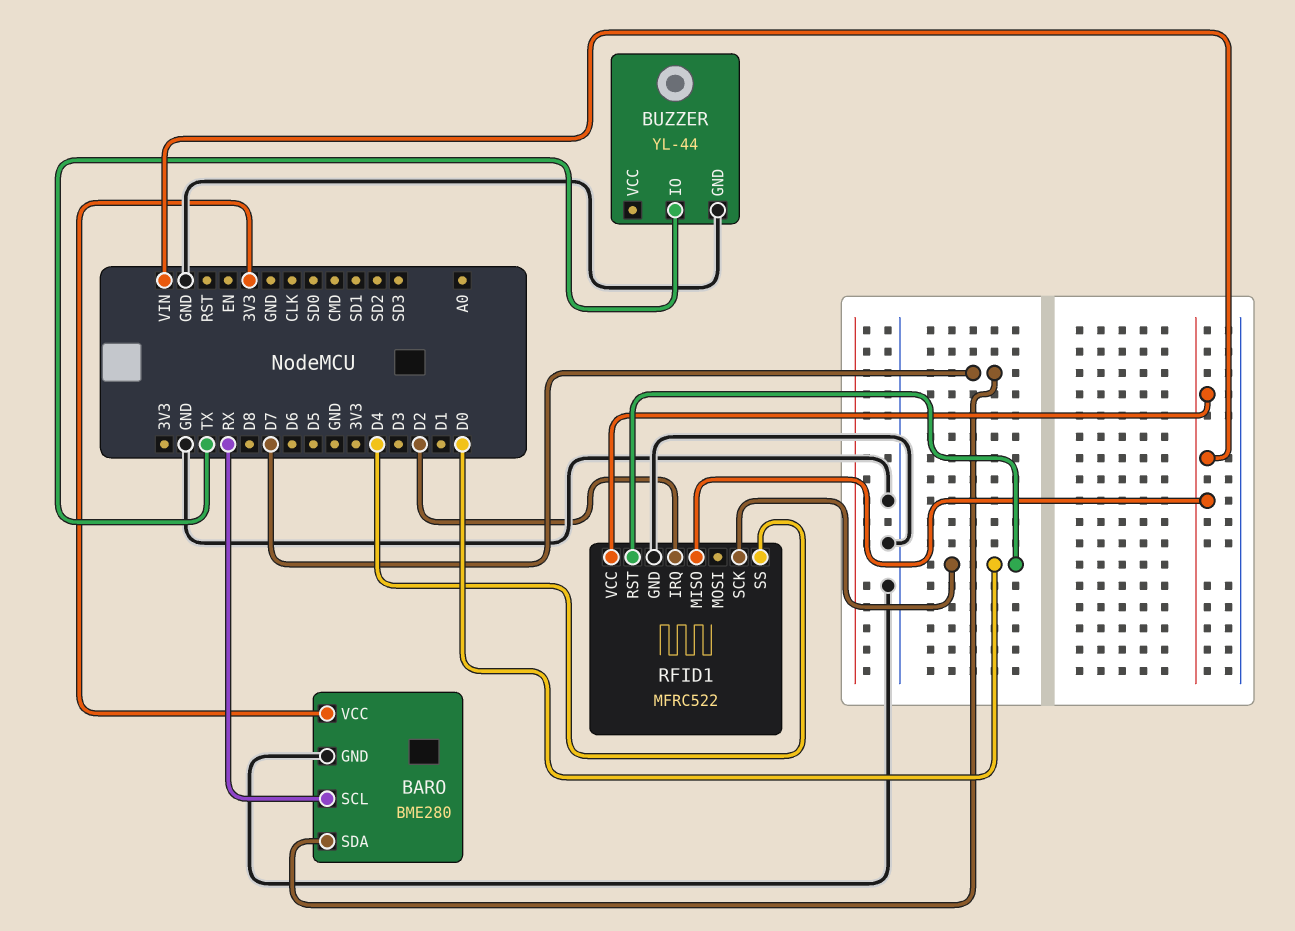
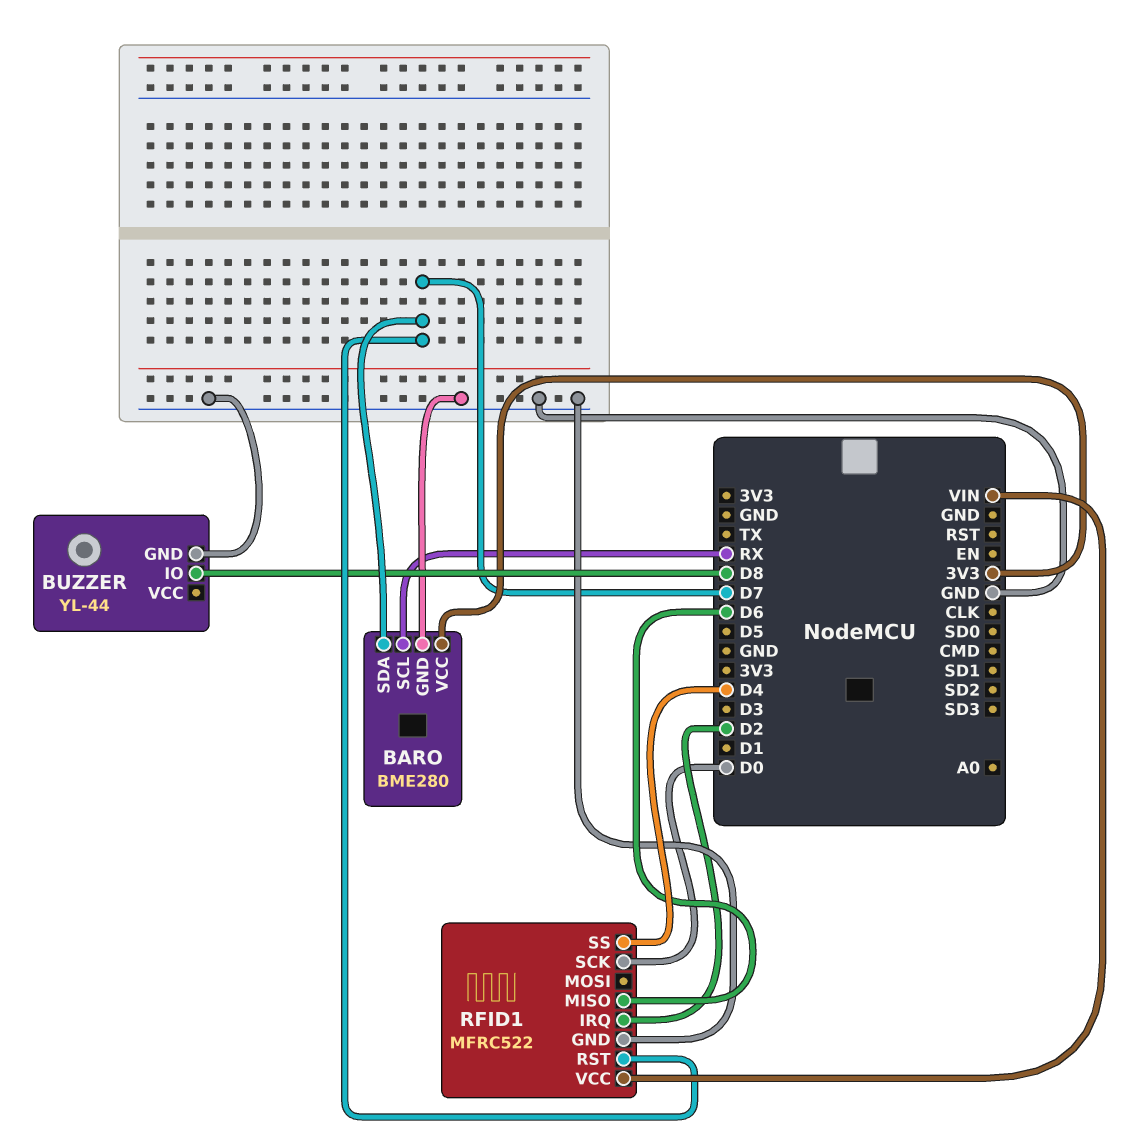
BUZZER pin IO: TX -> D8
RFID1 pin MISO: VIN -> D6
RFID1 pin RST: D0 -> D7

